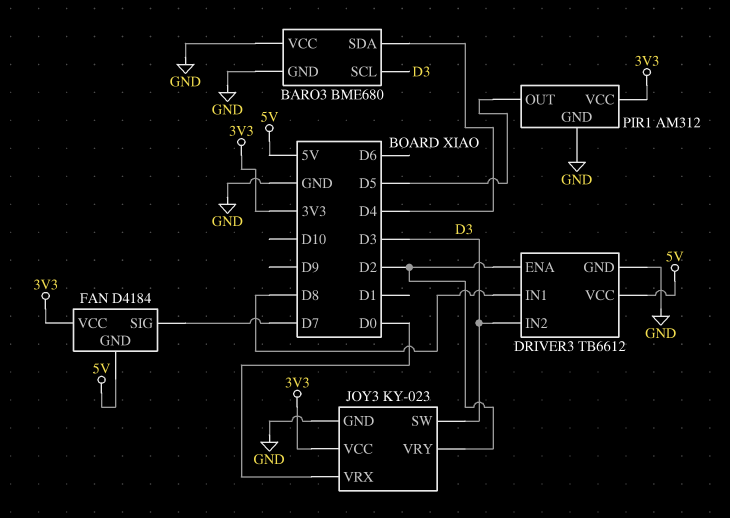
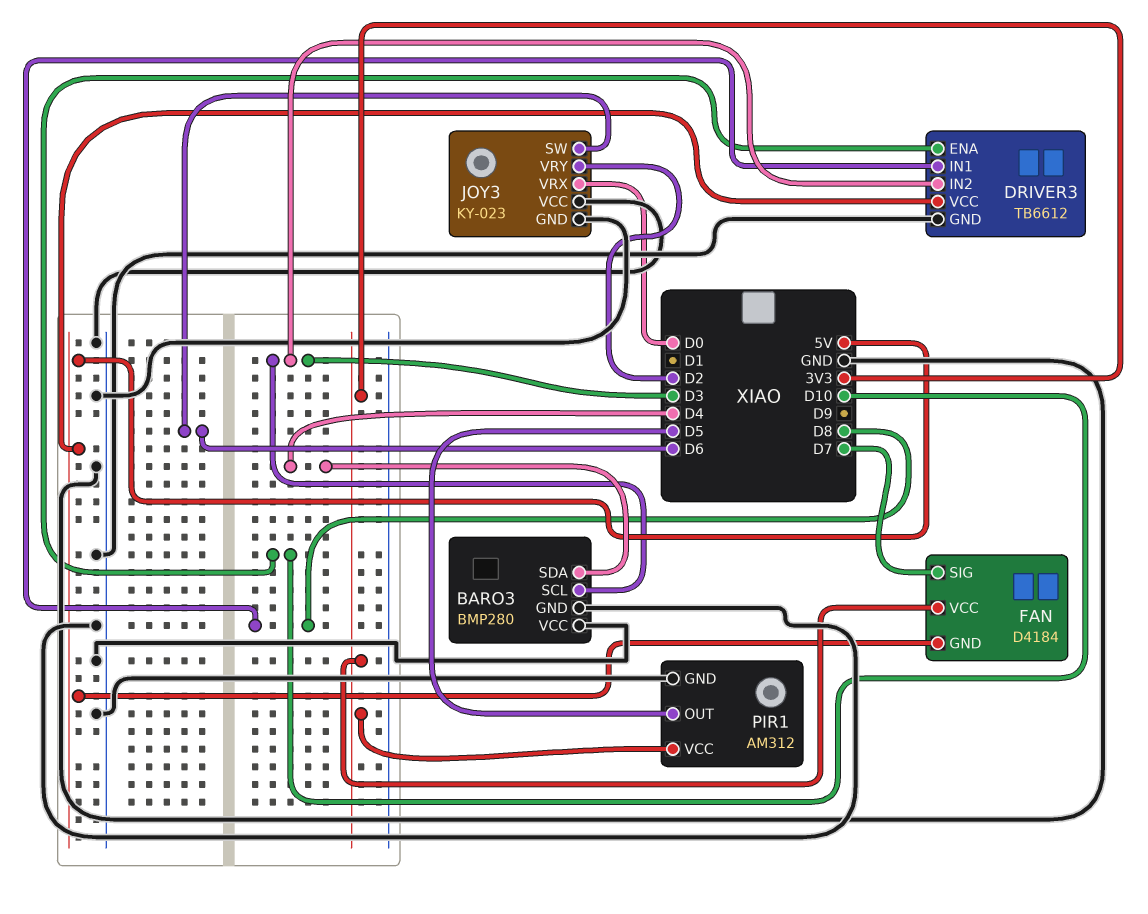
BARO3: BME680 -> BMP280
DRIVER3 pin ENA: D2 -> D10
JOY3 pin SW: D3 -> D6
JOY3 pin VCC: 3V3 -> GND

